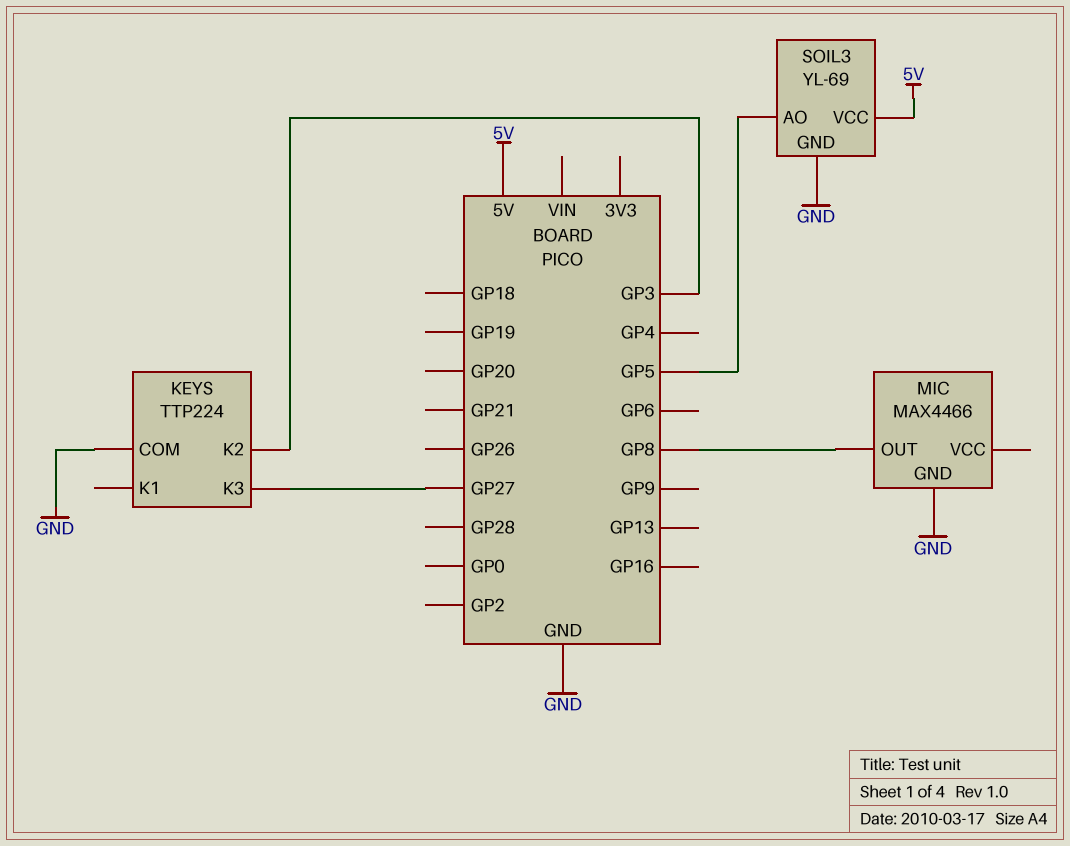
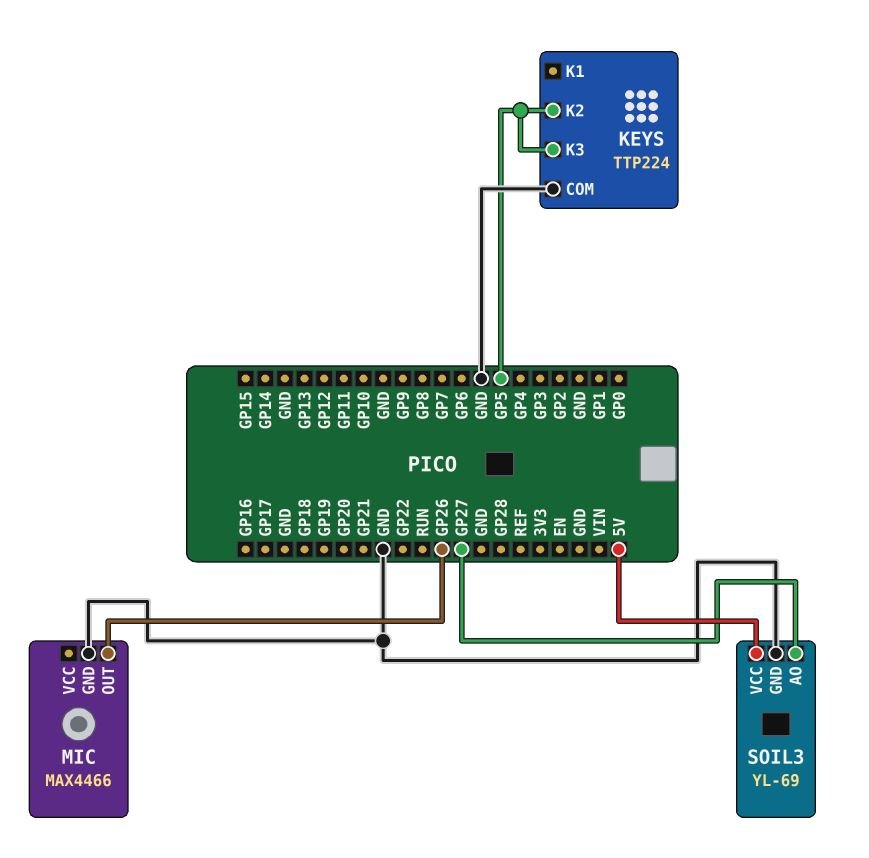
KEYS pin K2: GP3 -> GP5
KEYS pin K3: GP27 -> GP5
MIC pin OUT: GP8 -> GP26
SOIL3 pin AO: GP5 -> GP27

